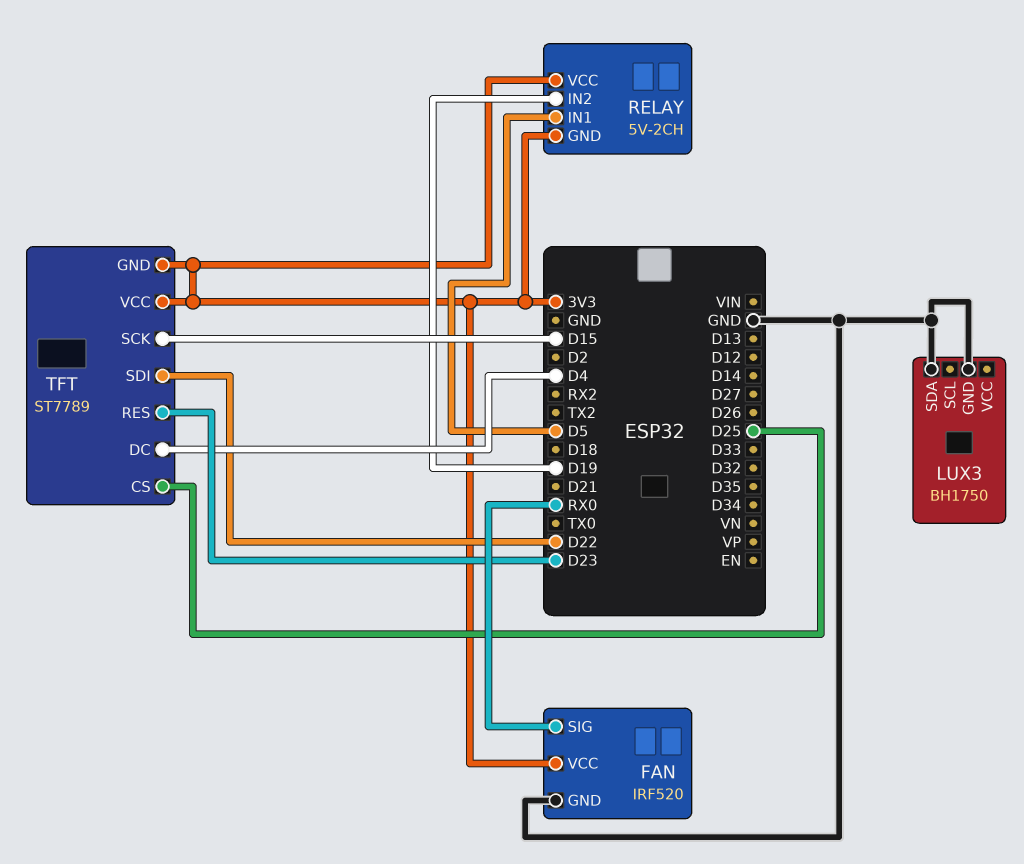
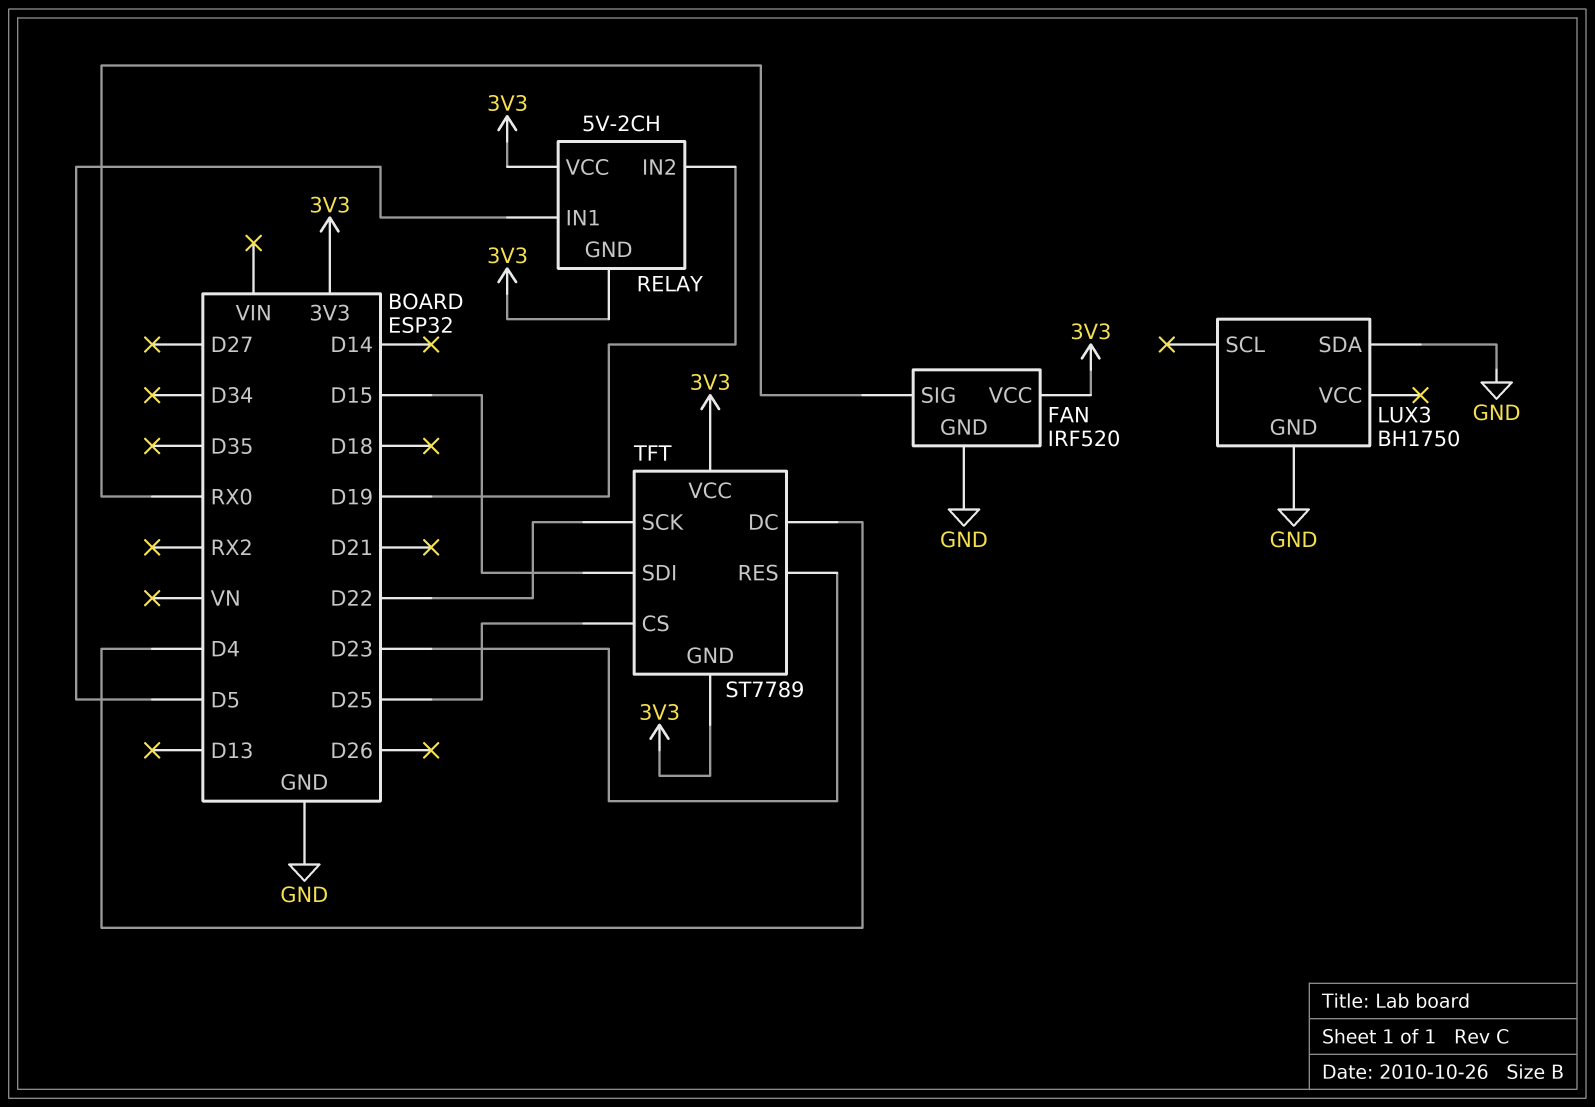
TFT pin SCK: D15 -> D22
TFT pin SDI: D22 -> D15

